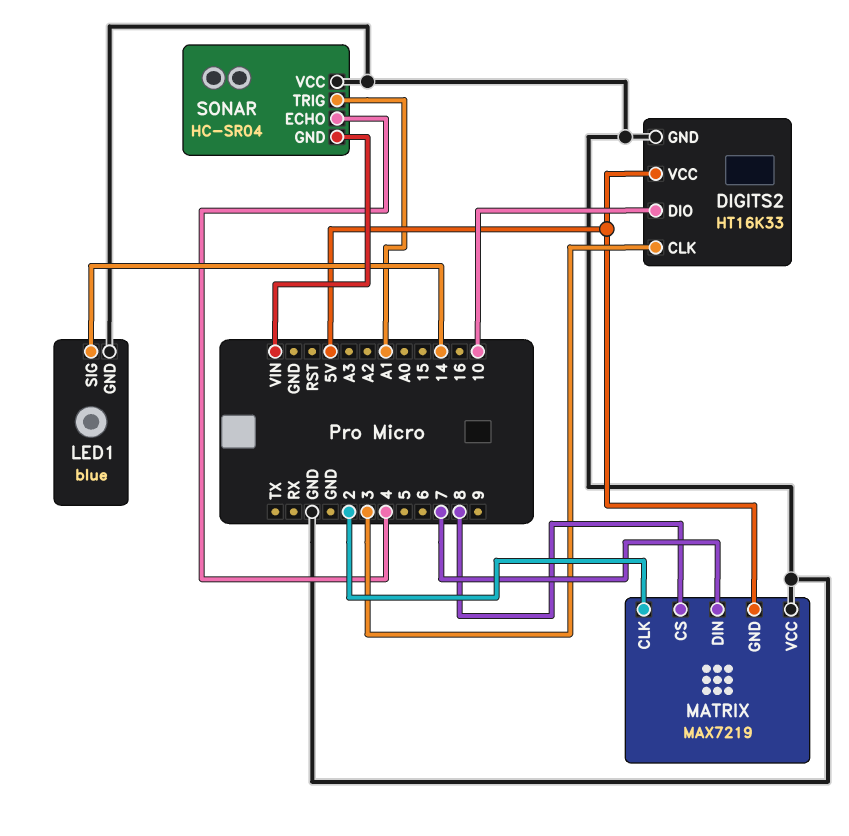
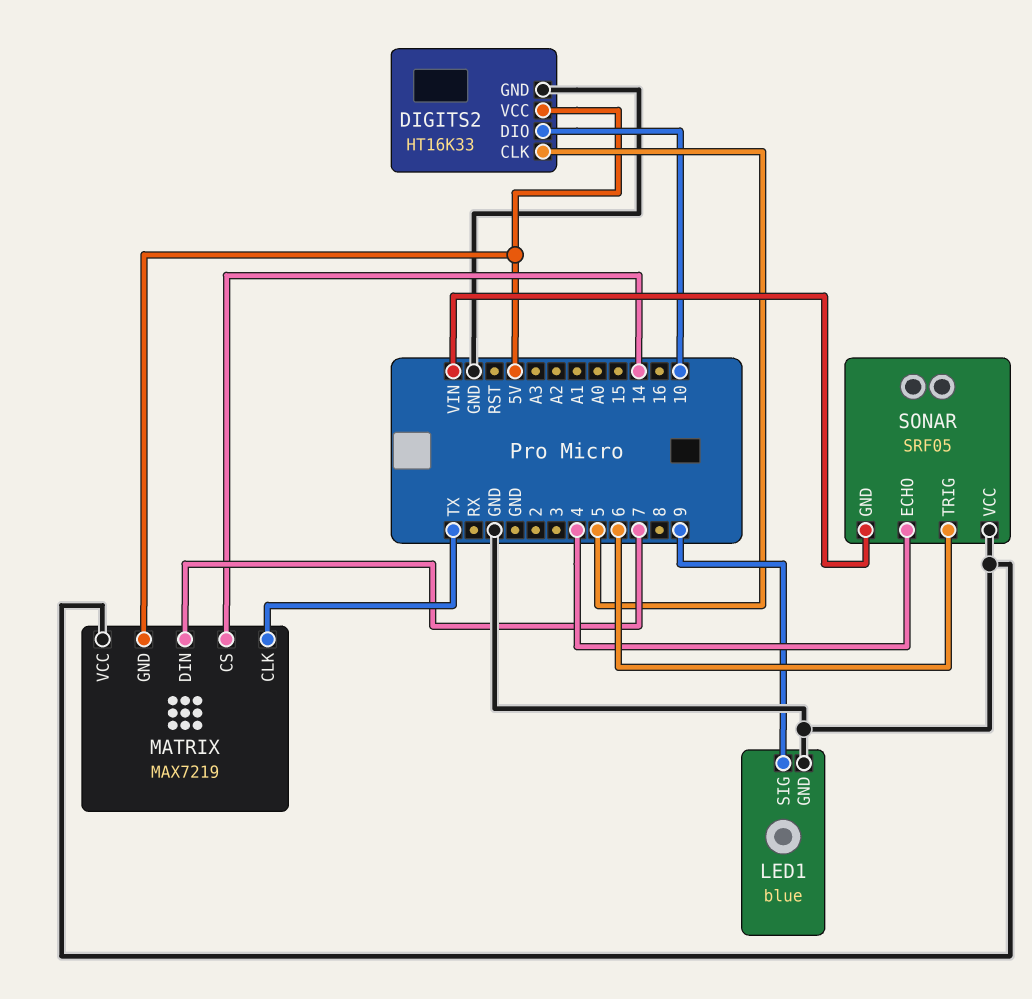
DIGITS2 pin CLK: 3 -> 5
LED1 pin SIG: 14 -> 9
MATRIX pin CLK: 2 -> TX
MATRIX pin CS: 8 -> 14
SONAR: HC-SR04 -> SRF05
SONAR pin TRIG: A1 -> 6

